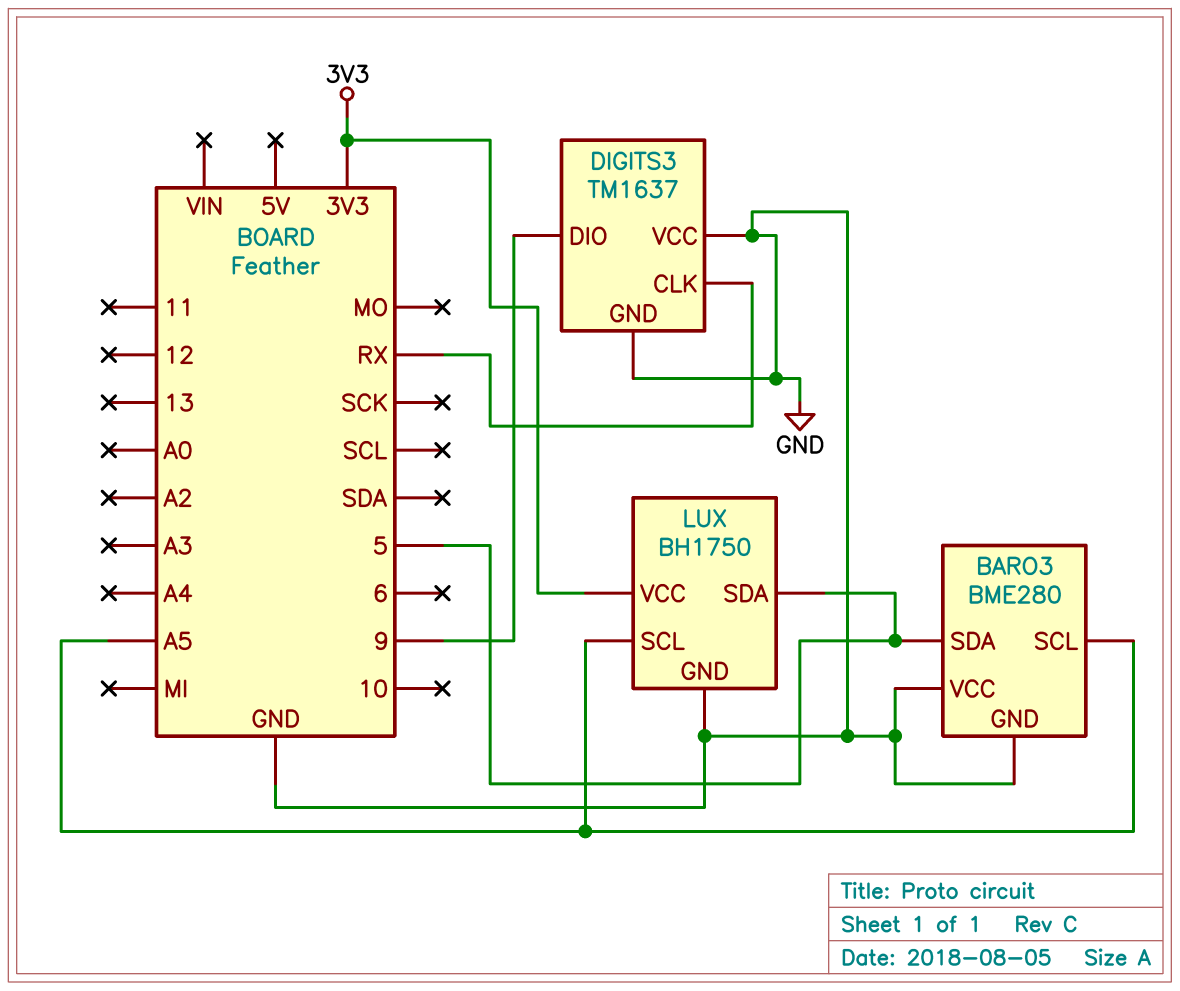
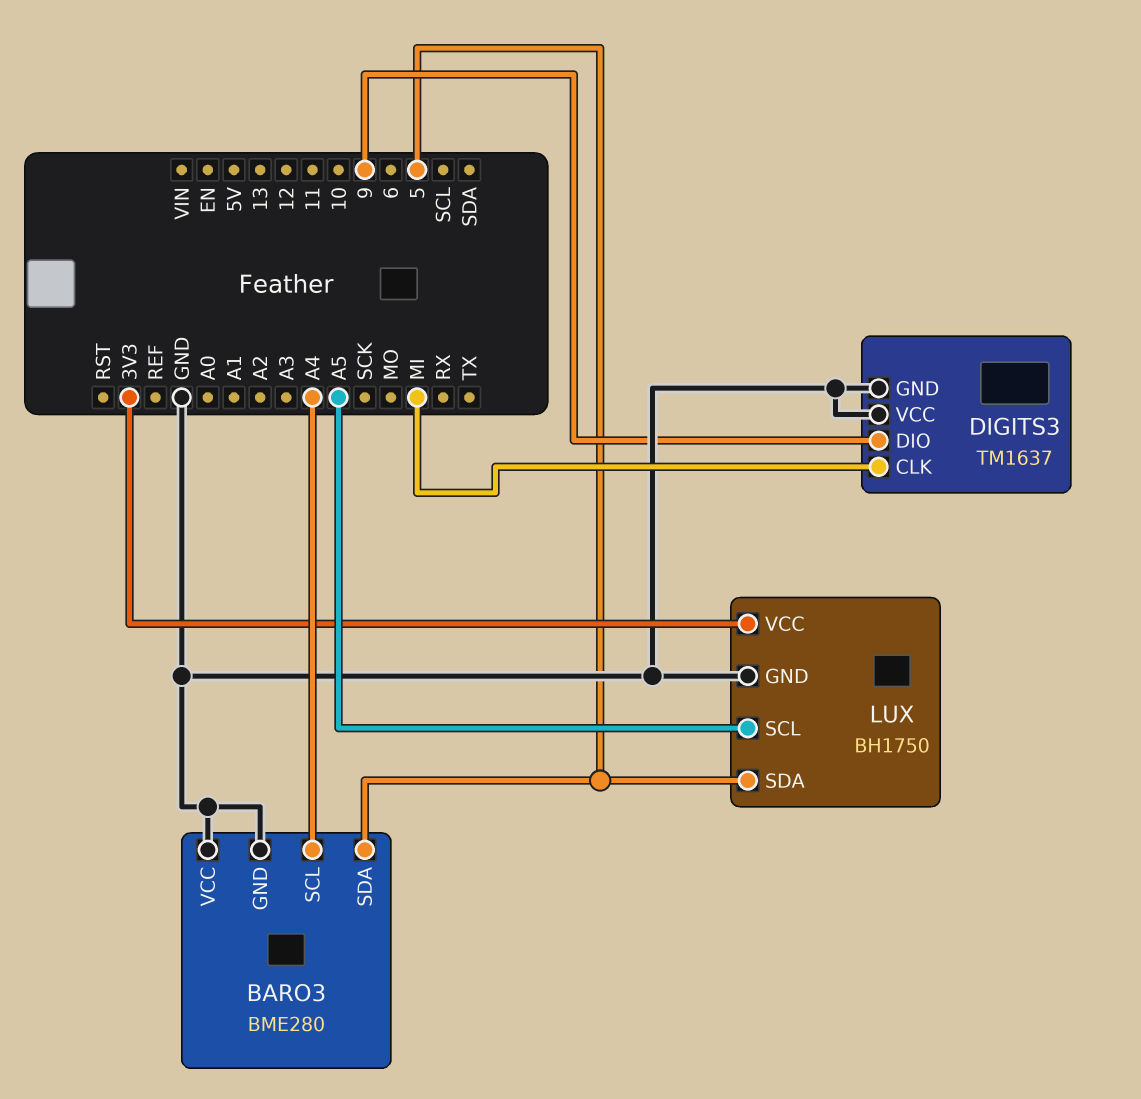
BARO3 pin SCL: A5 -> A4
DIGITS3 pin CLK: RX -> MI

